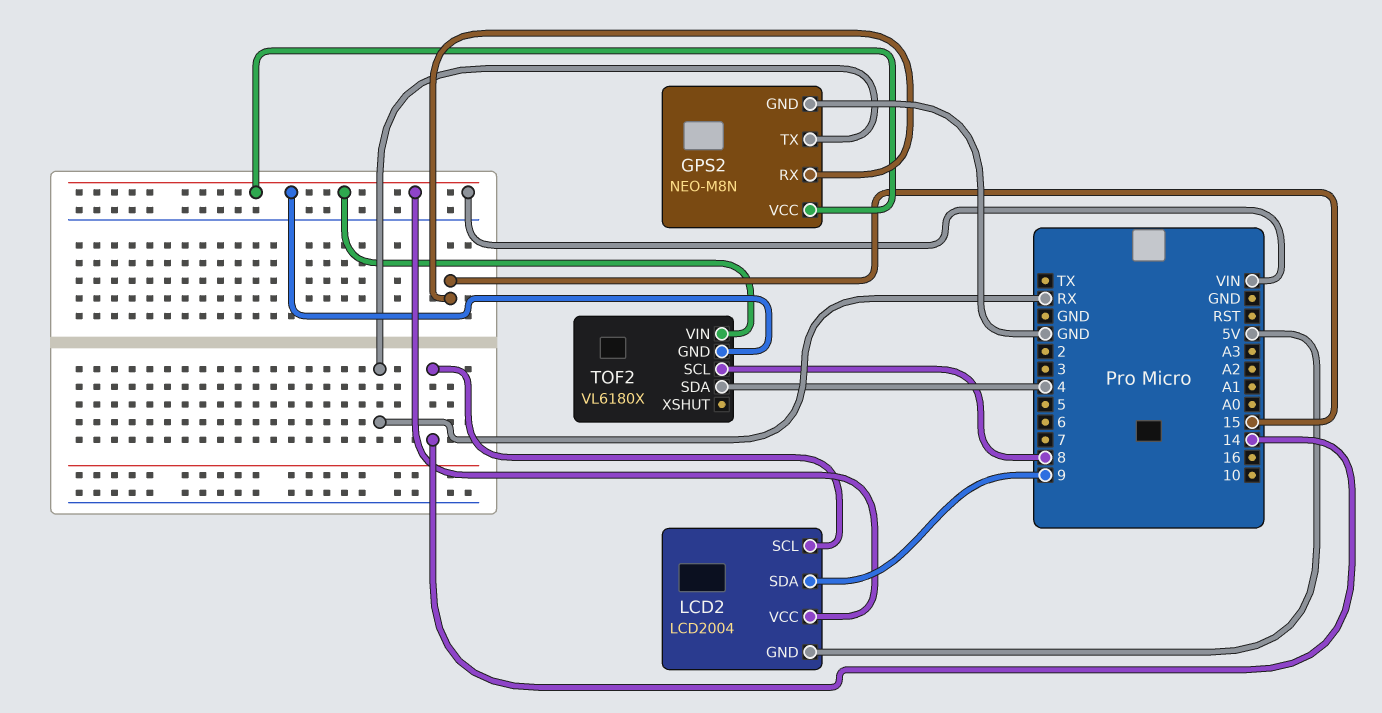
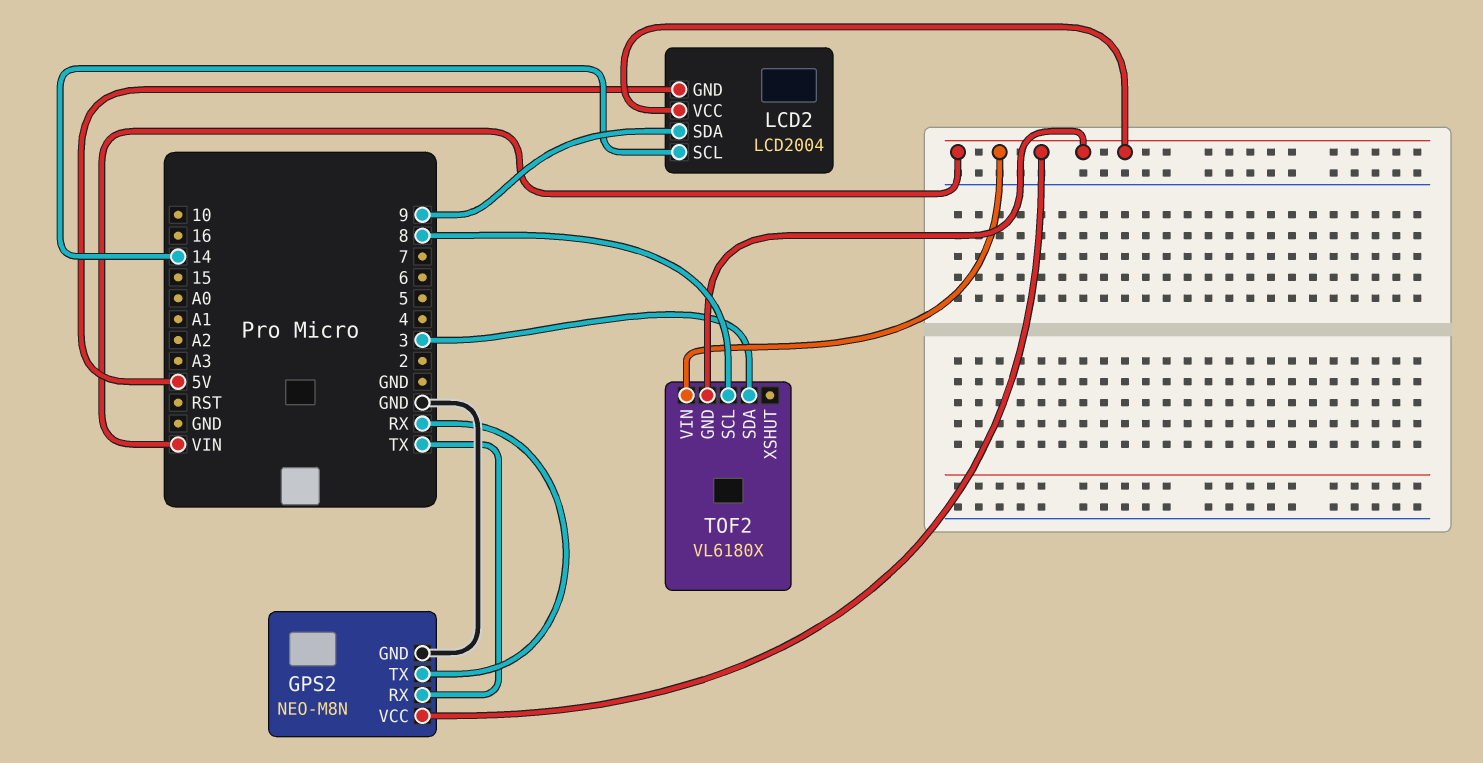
GPS2 pin RX: 15 -> TX
TOF2 pin SDA: 4 -> 3

